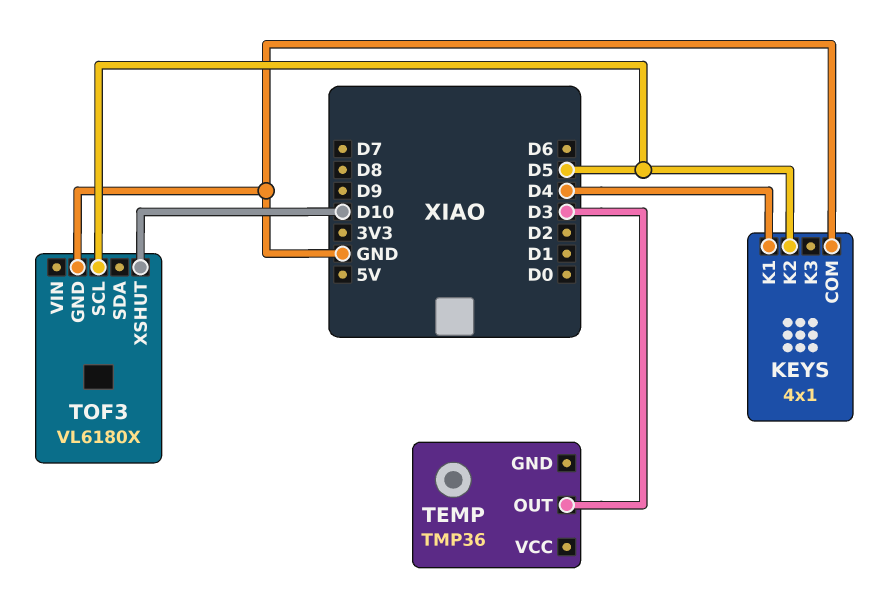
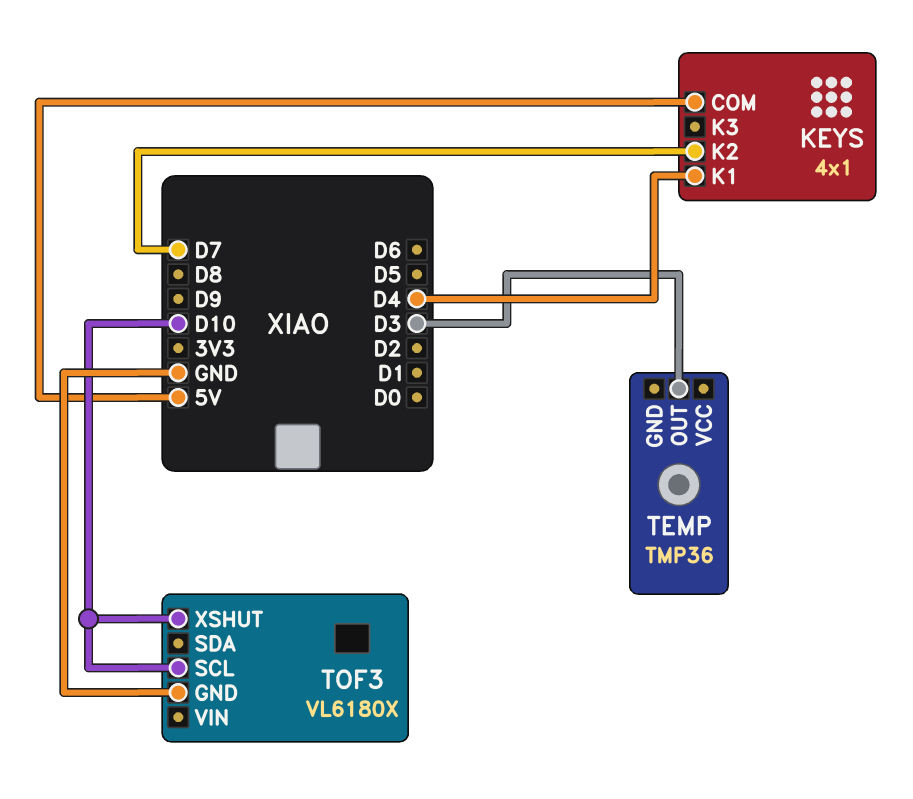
KEYS pin COM: GND -> 5V
KEYS pin K2: D5 -> D7
TOF3 pin SCL: D5 -> D10

